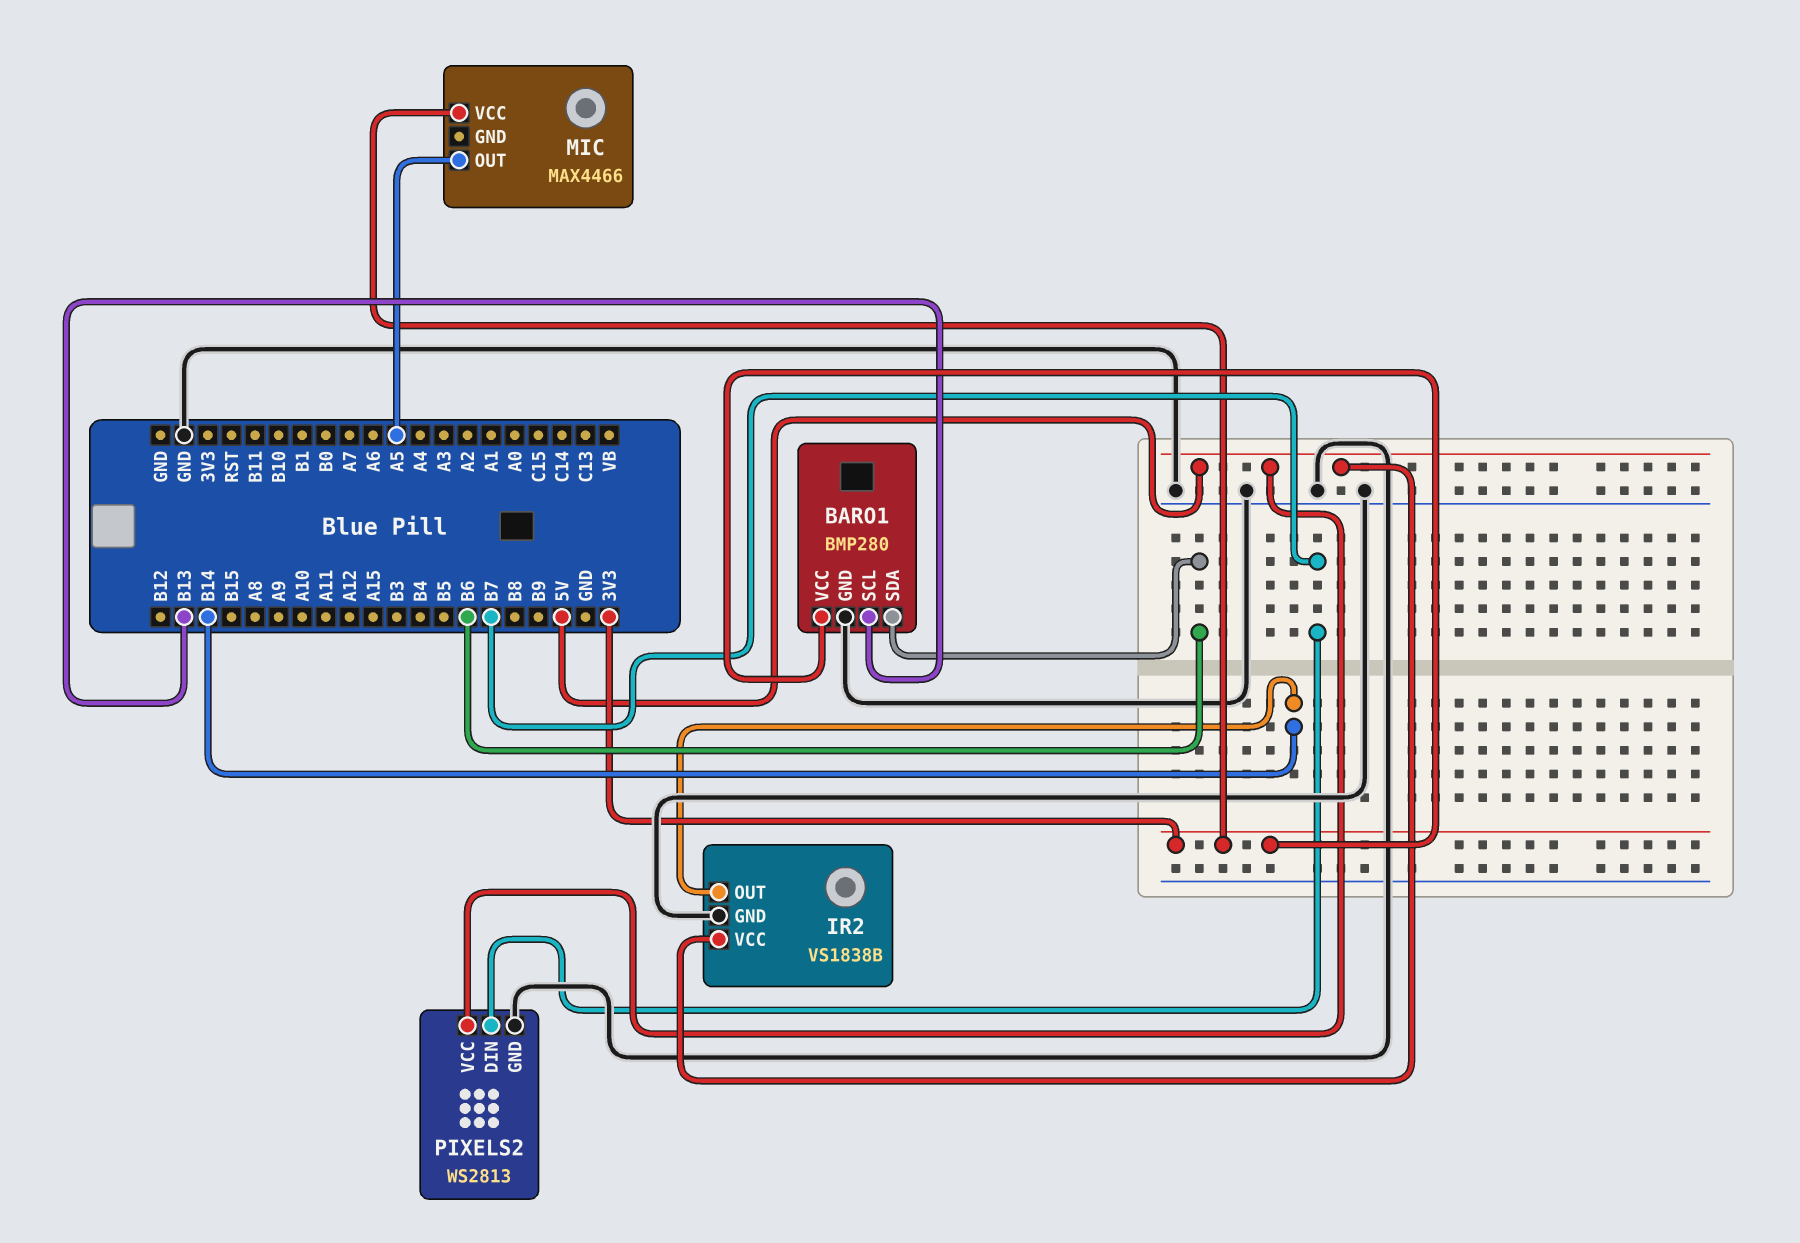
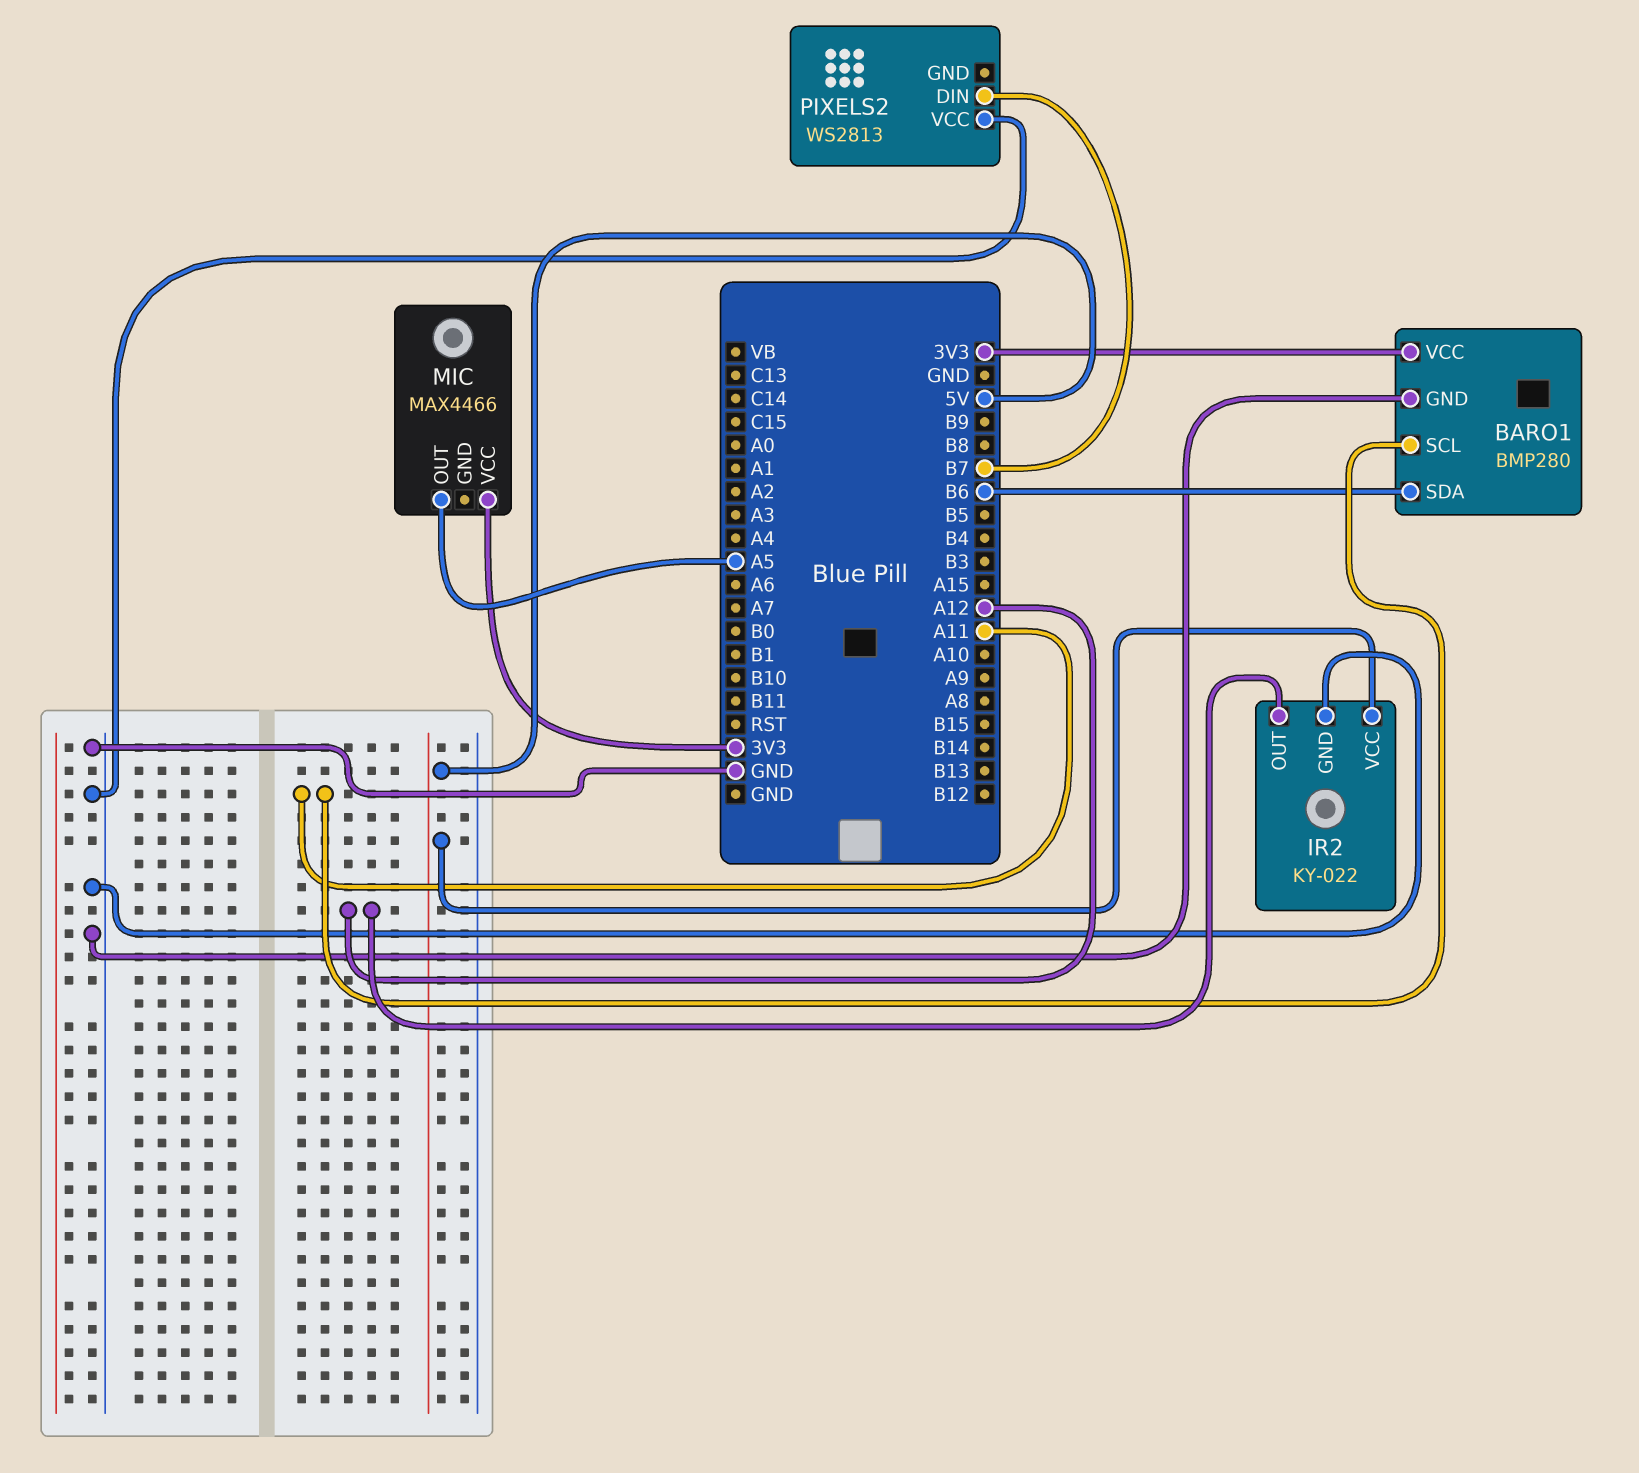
BARO1 pin SCL: B13 -> A11
IR2: VS1838B -> KY-022
IR2 pin OUT: B14 -> A12
PIXELS2 pin GND: GND -> none
PIXELS2 pin VCC: 5V -> GND

